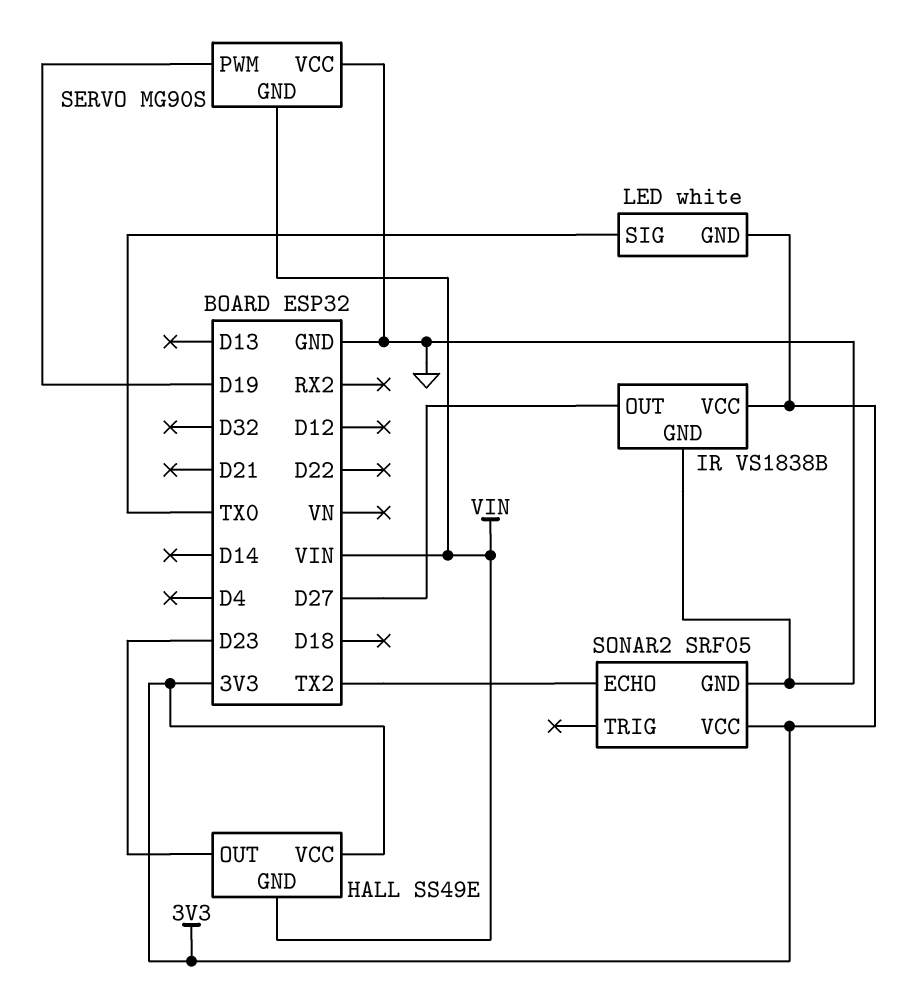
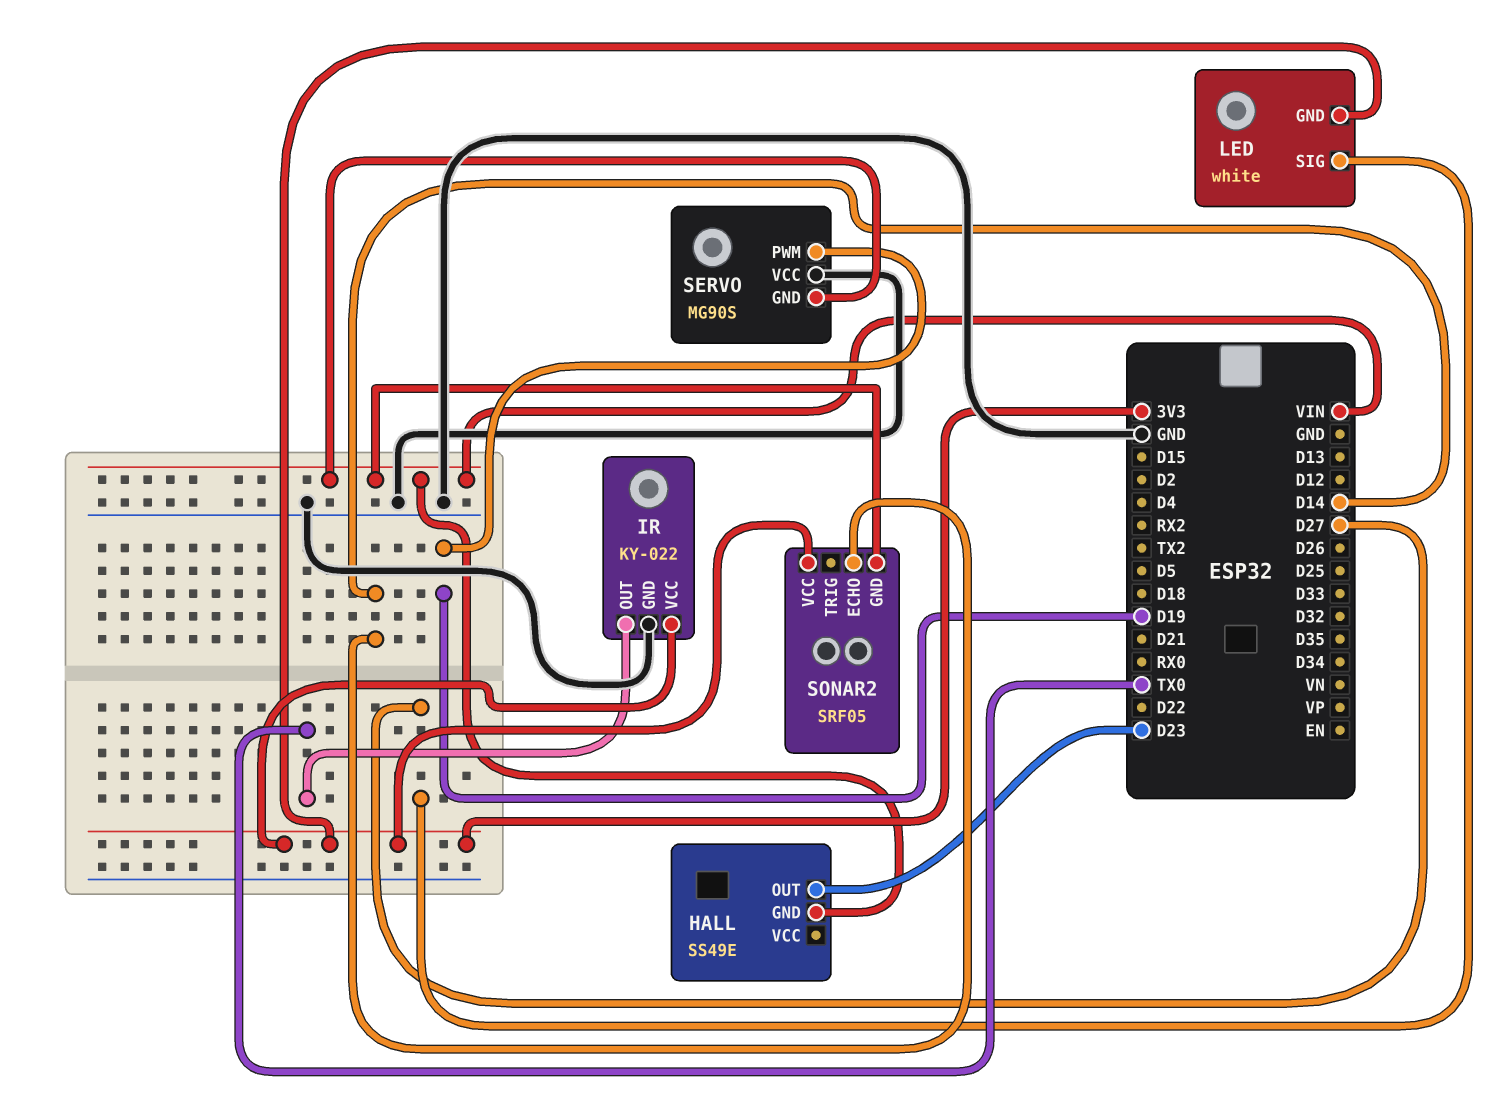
HALL pin VCC: 3V3 -> none
IR: VS1838B -> KY-022
IR pin OUT: D27 -> TX0
LED pin SIG: TX0 -> D27
SONAR2 pin ECHO: TX2 -> D14
SONAR2 pin GND: GND -> VIN

